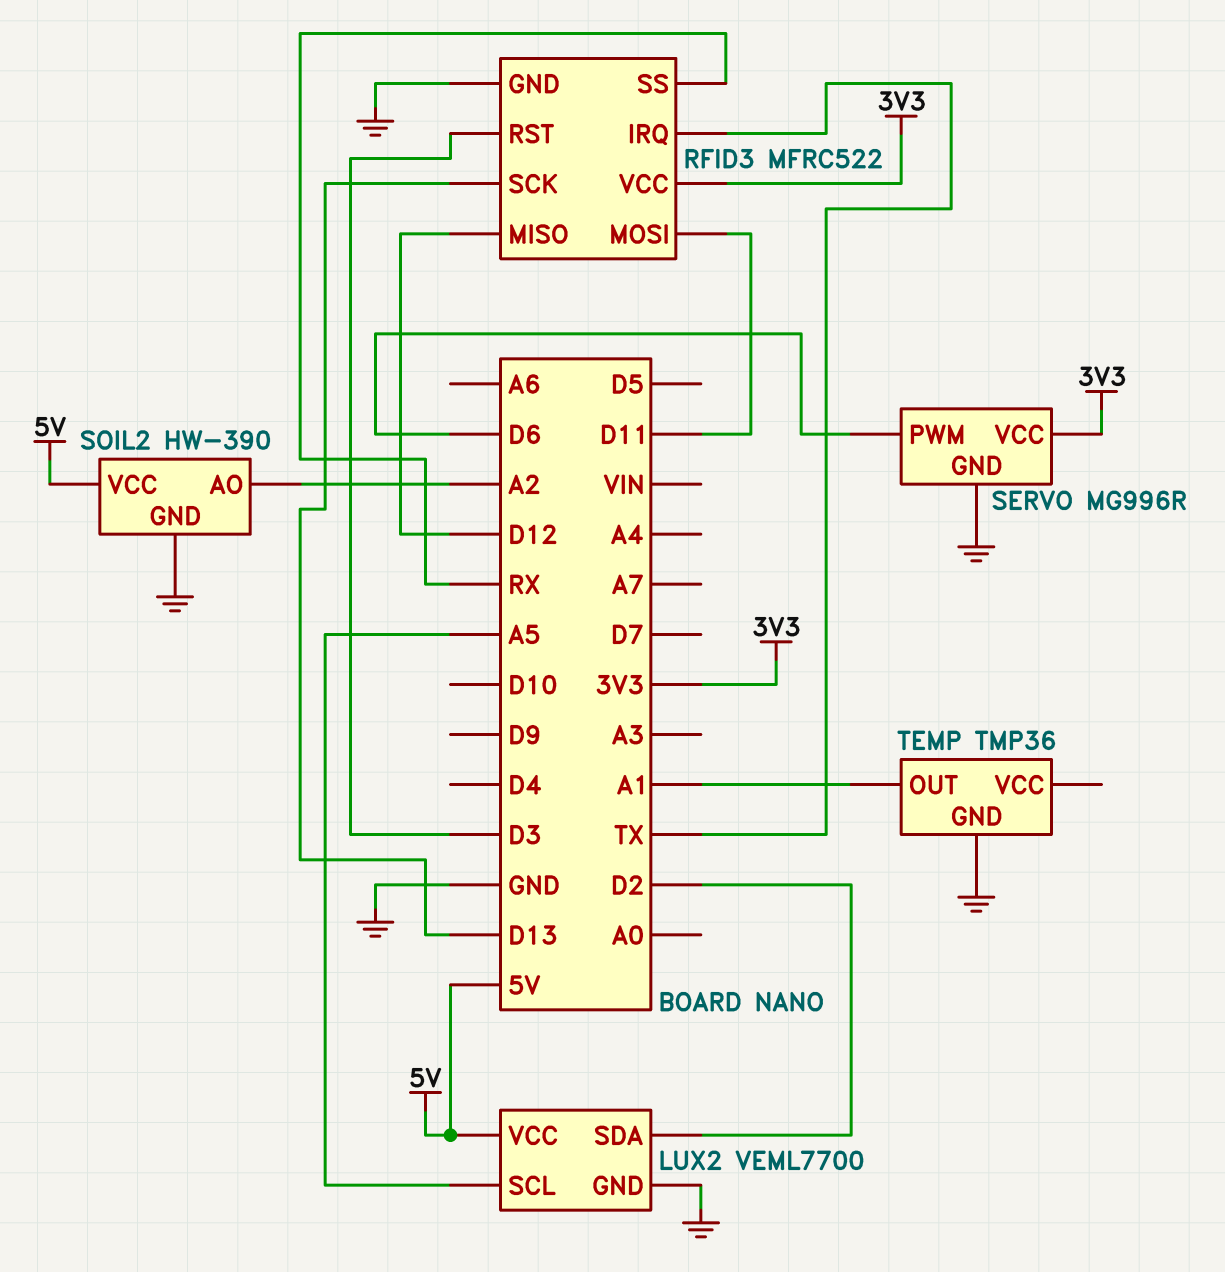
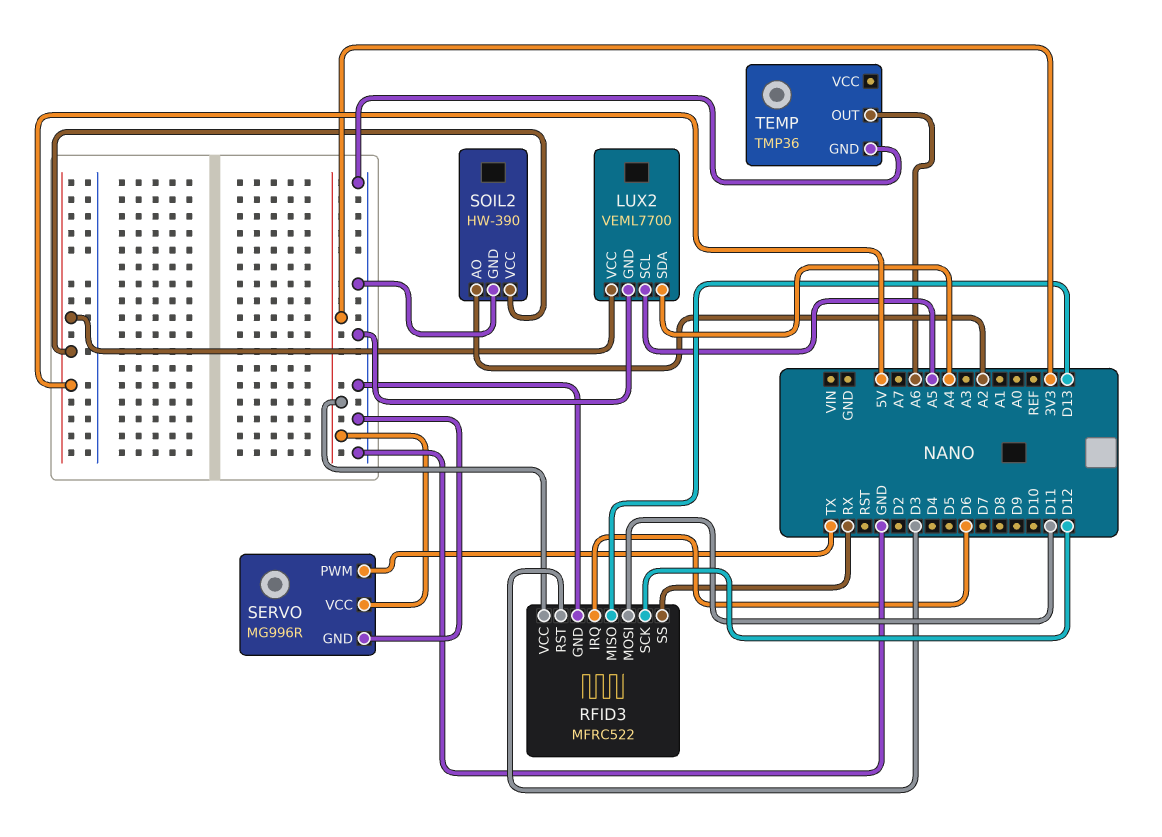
LUX2 pin SDA: D2 -> A4
RFID3 pin IRQ: TX -> D6
RFID3 pin MISO: D12 -> D13
RFID3 pin SCK: D13 -> D12
SERVO pin PWM: D6 -> TX
TEMP pin OUT: A1 -> A6

